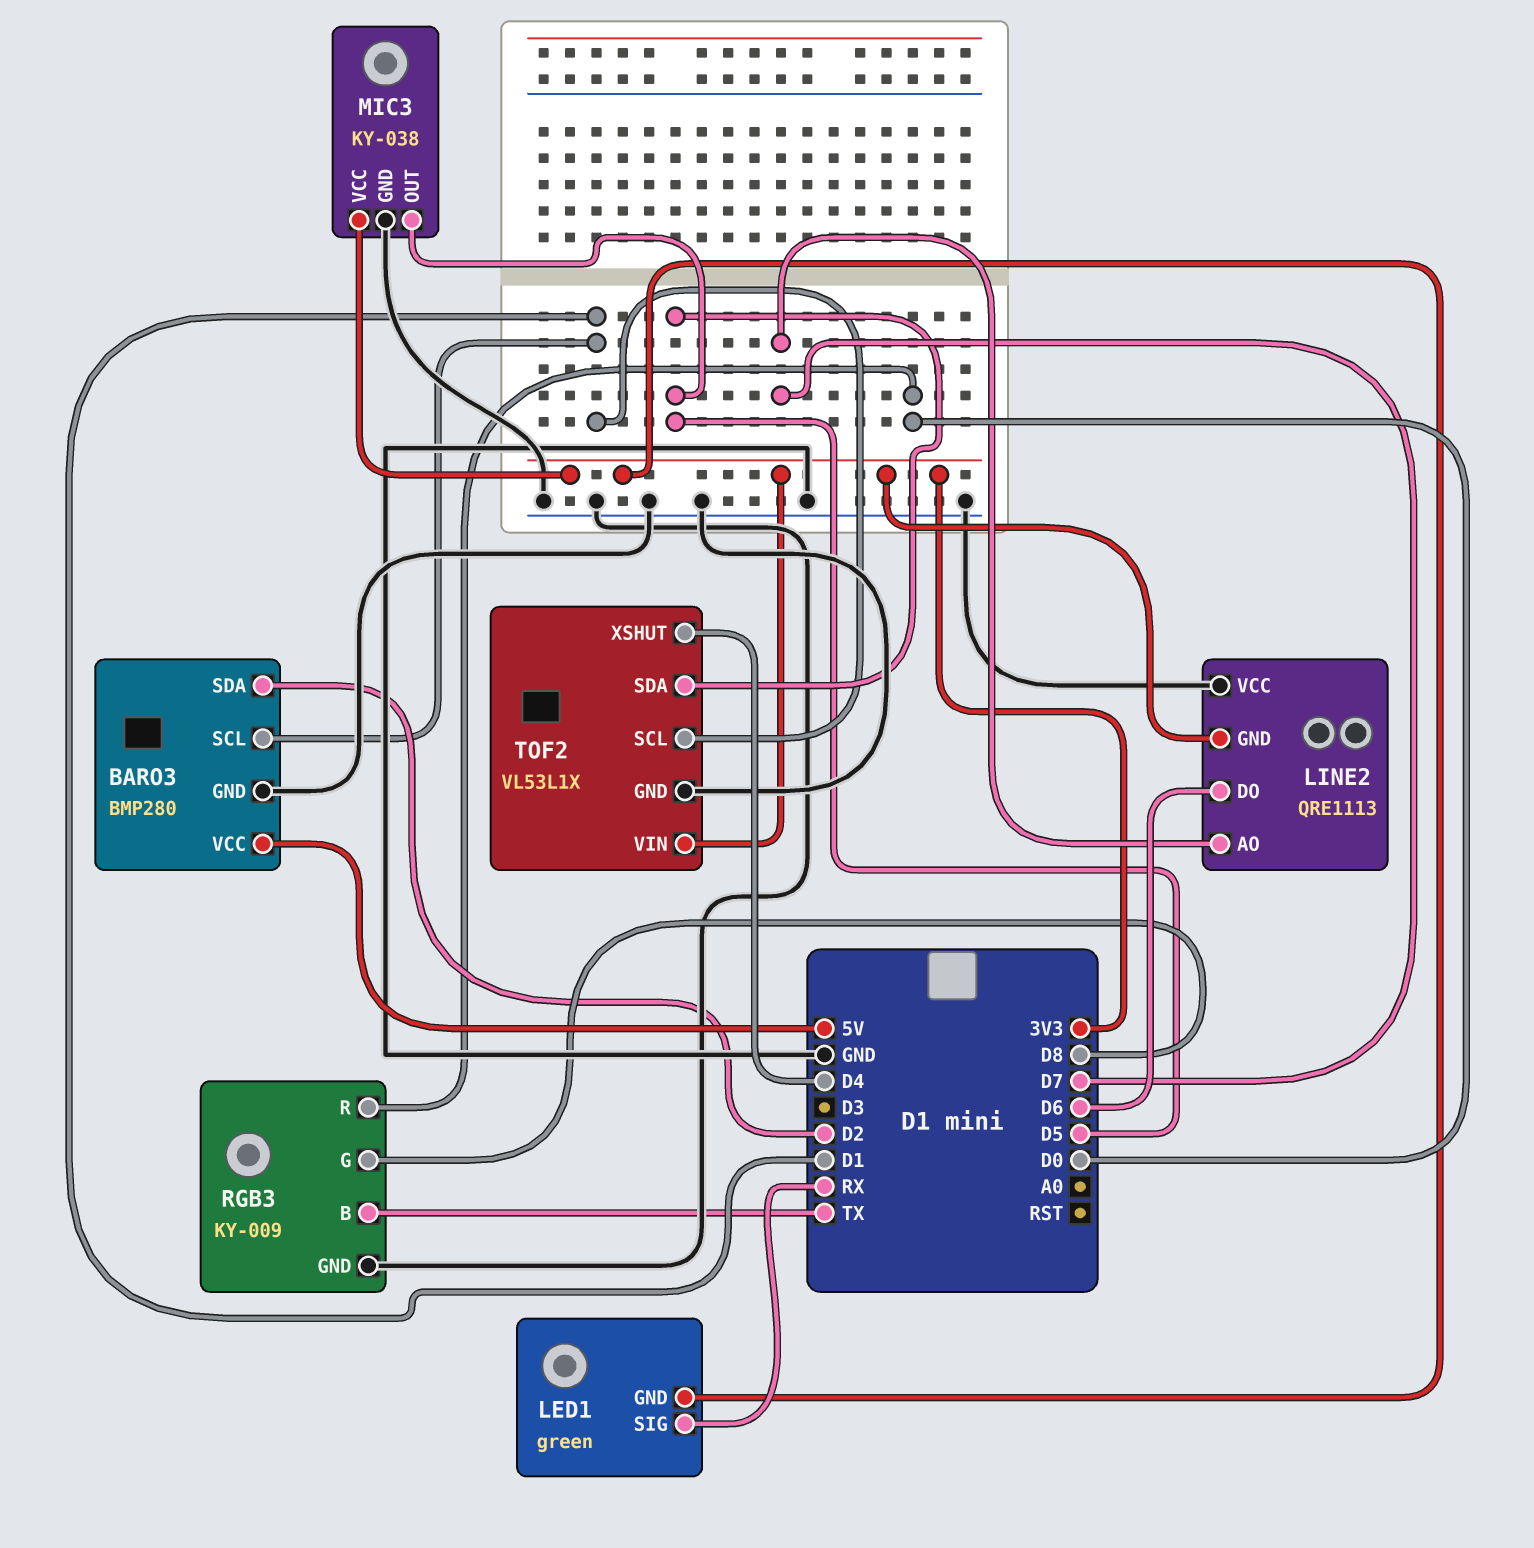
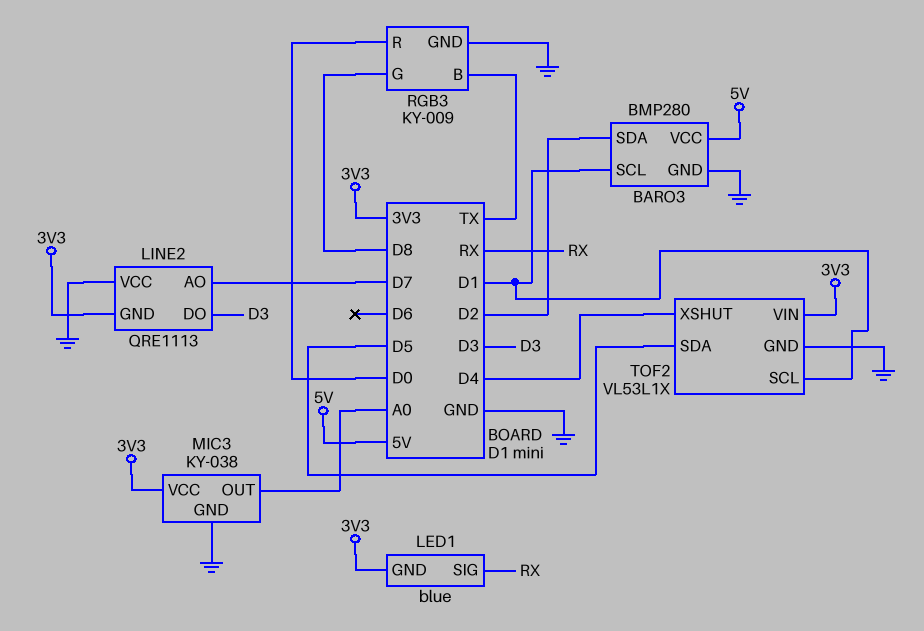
LED1: green -> blue
LINE2 pin DO: D6 -> D3
MIC3 pin OUT: D5 -> A0

